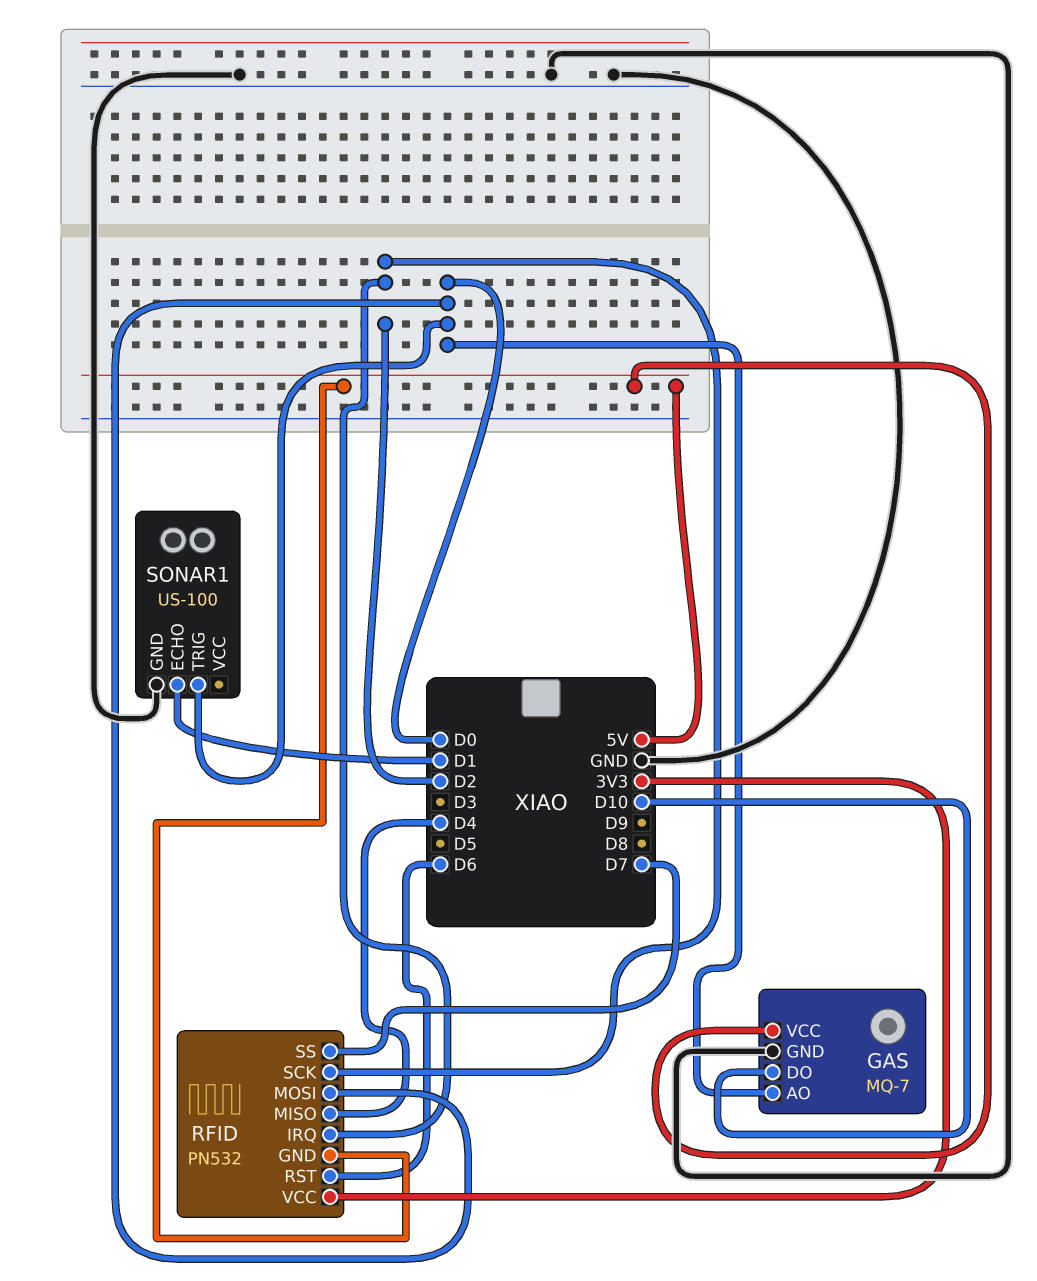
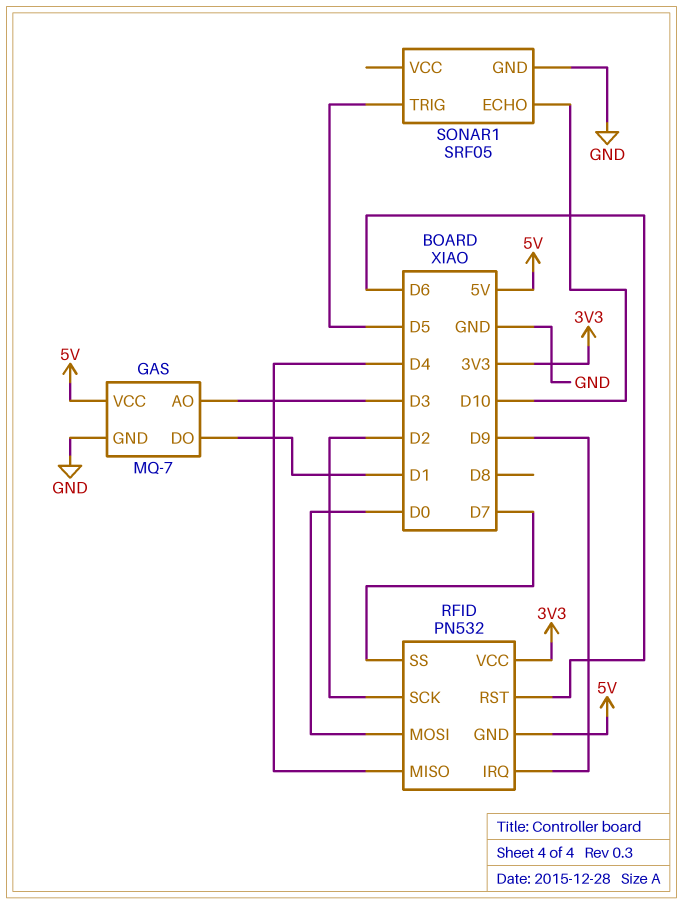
GAS pin AO: D0 -> D3
GAS pin DO: D10 -> D1
RFID pin IRQ: D2 -> D9
SONAR1: US-100 -> SRF05
SONAR1 pin ECHO: D1 -> D10
SONAR1 pin TRIG: D0 -> D5

